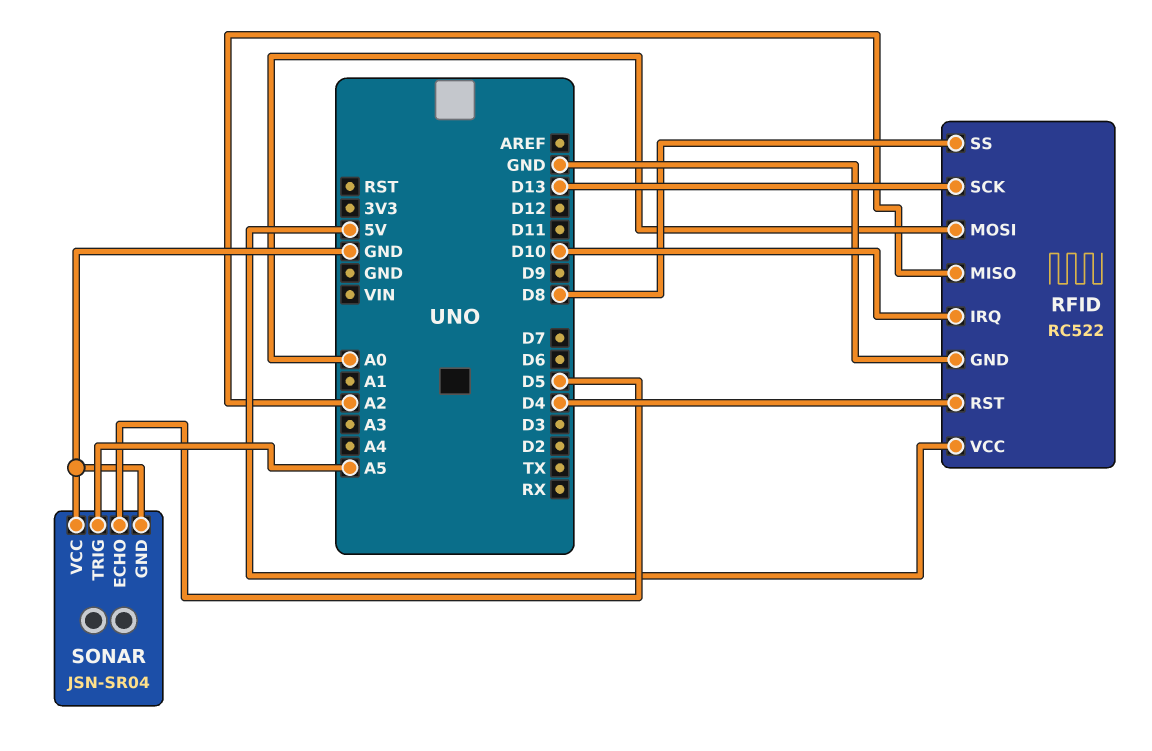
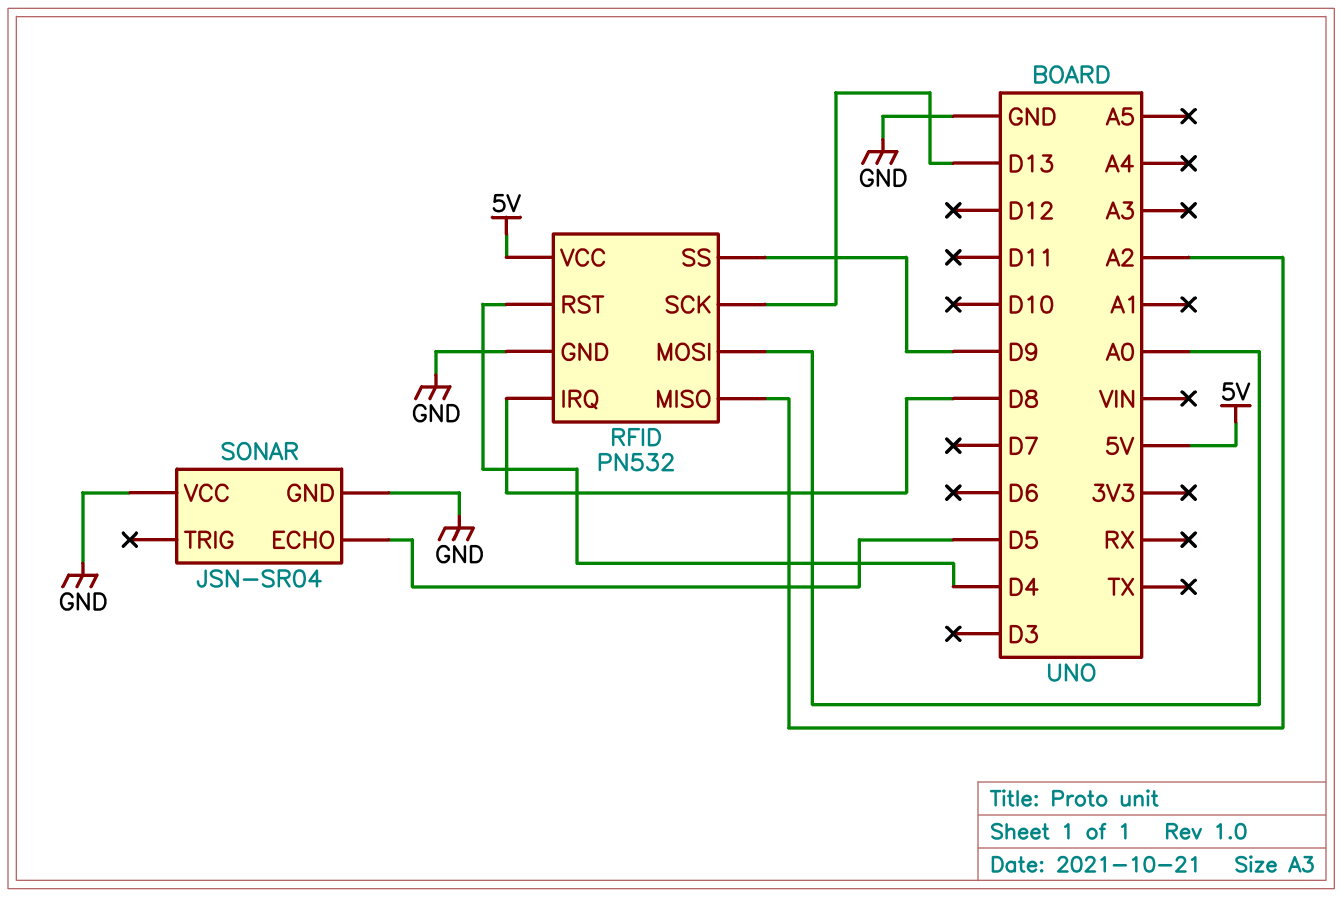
RFID: RC522 -> PN532
RFID pin IRQ: D10 -> D8
RFID pin SS: D8 -> D9
SONAR pin TRIG: A5 -> none

